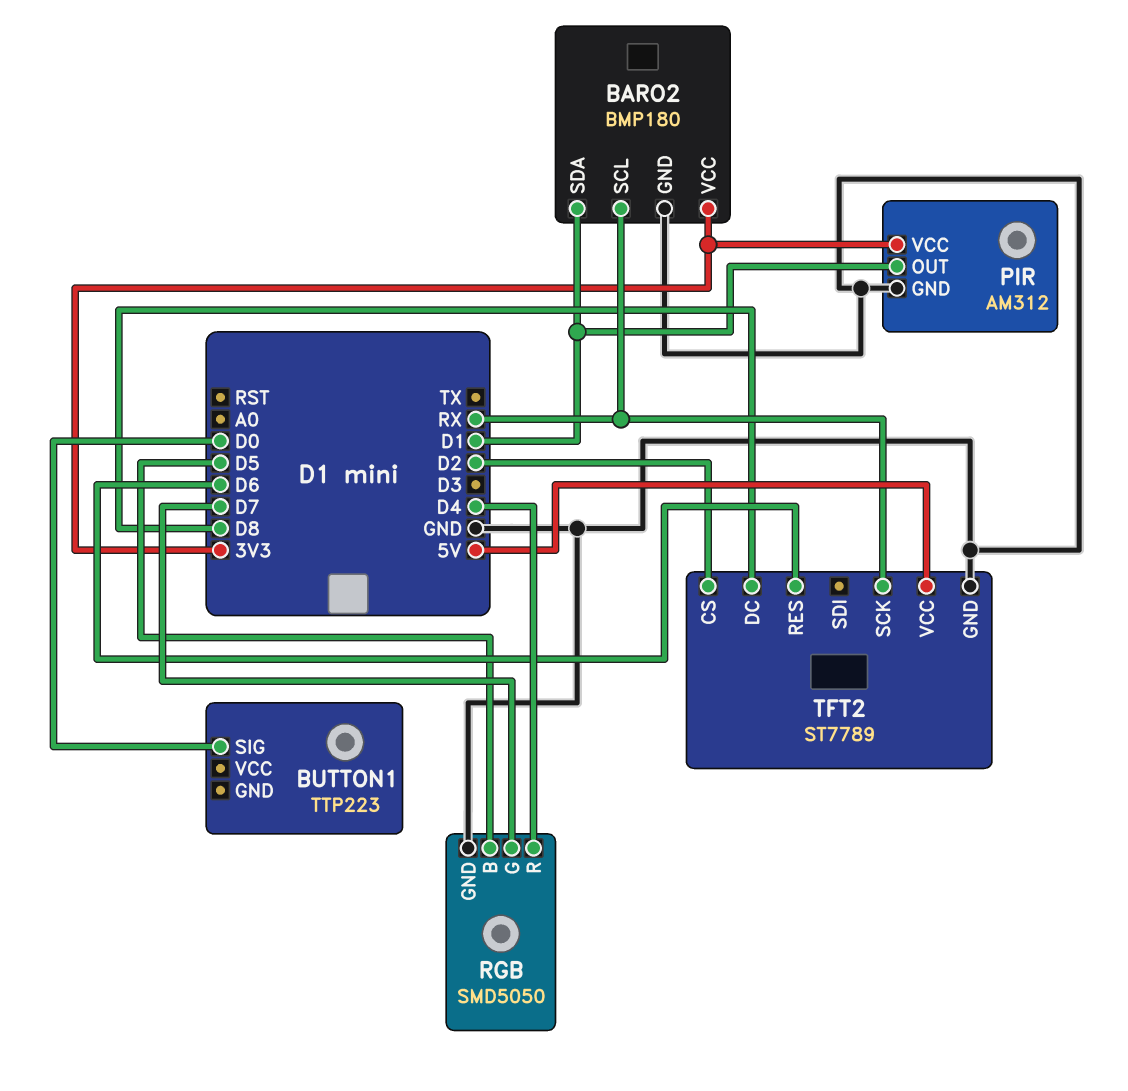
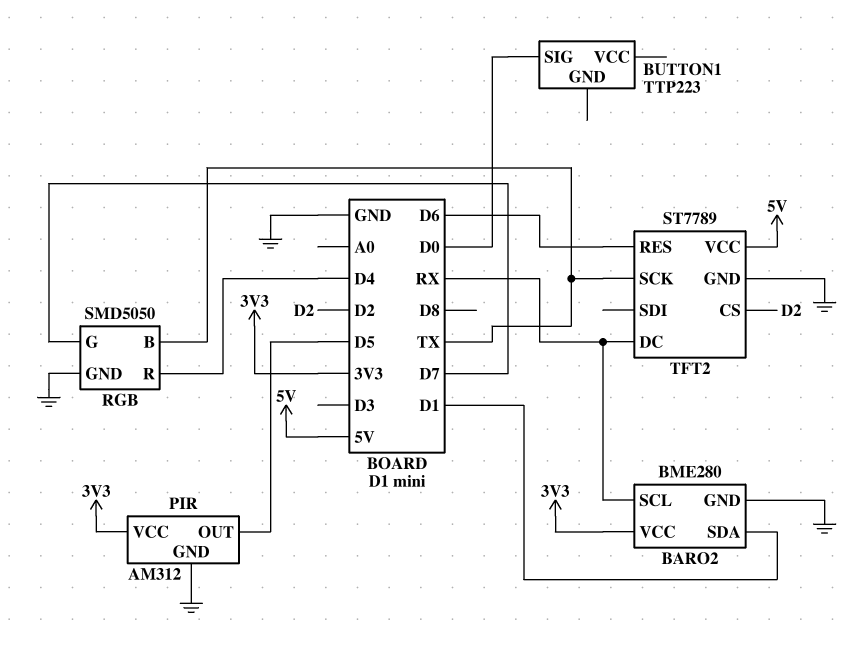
BARO2: BMP180 -> BME280
PIR pin OUT: D1 -> D5
RGB pin B: D5 -> TX
TFT2 pin DC: D8 -> RX
TFT2 pin SCK: RX -> TX

